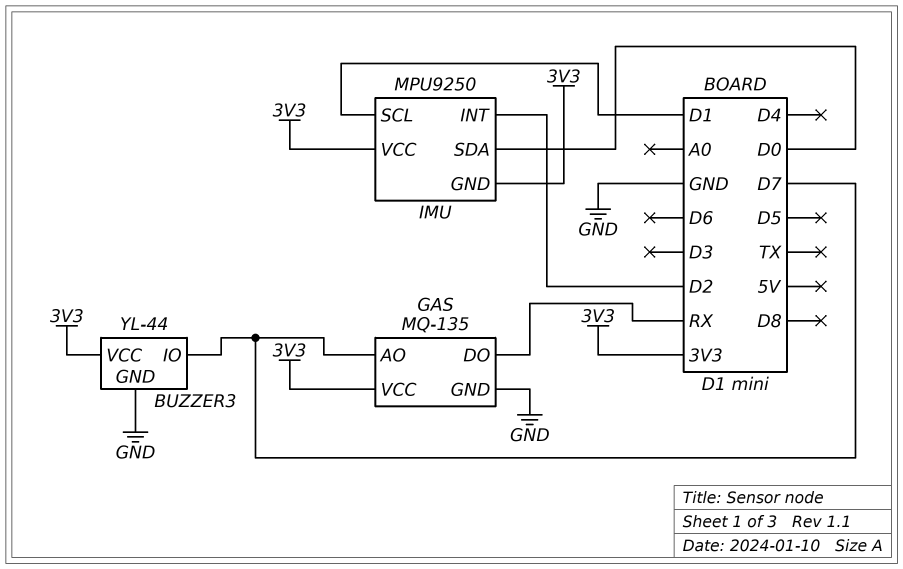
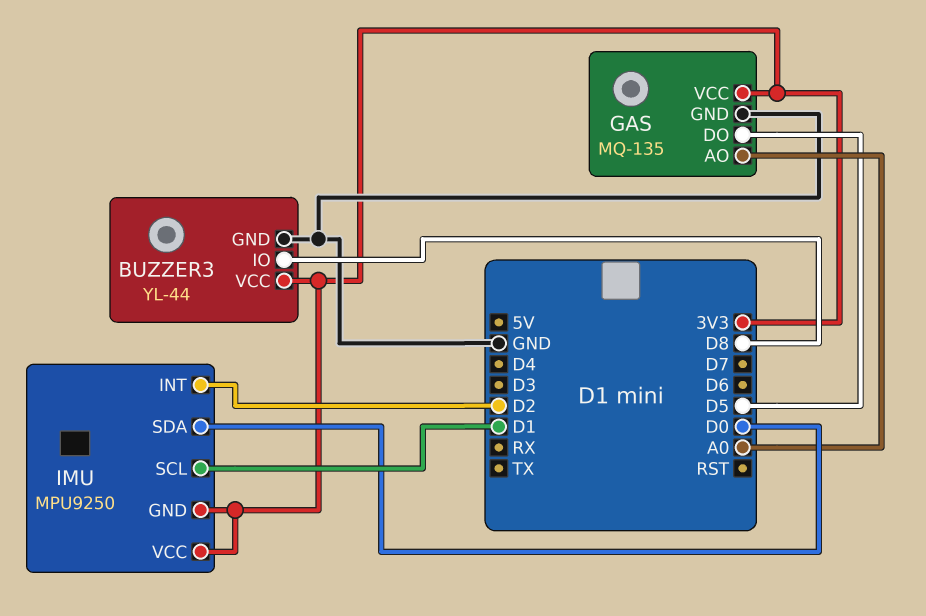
BUZZER3 pin IO: D7 -> D8
GAS pin AO: D7 -> A0
GAS pin DO: RX -> D5

